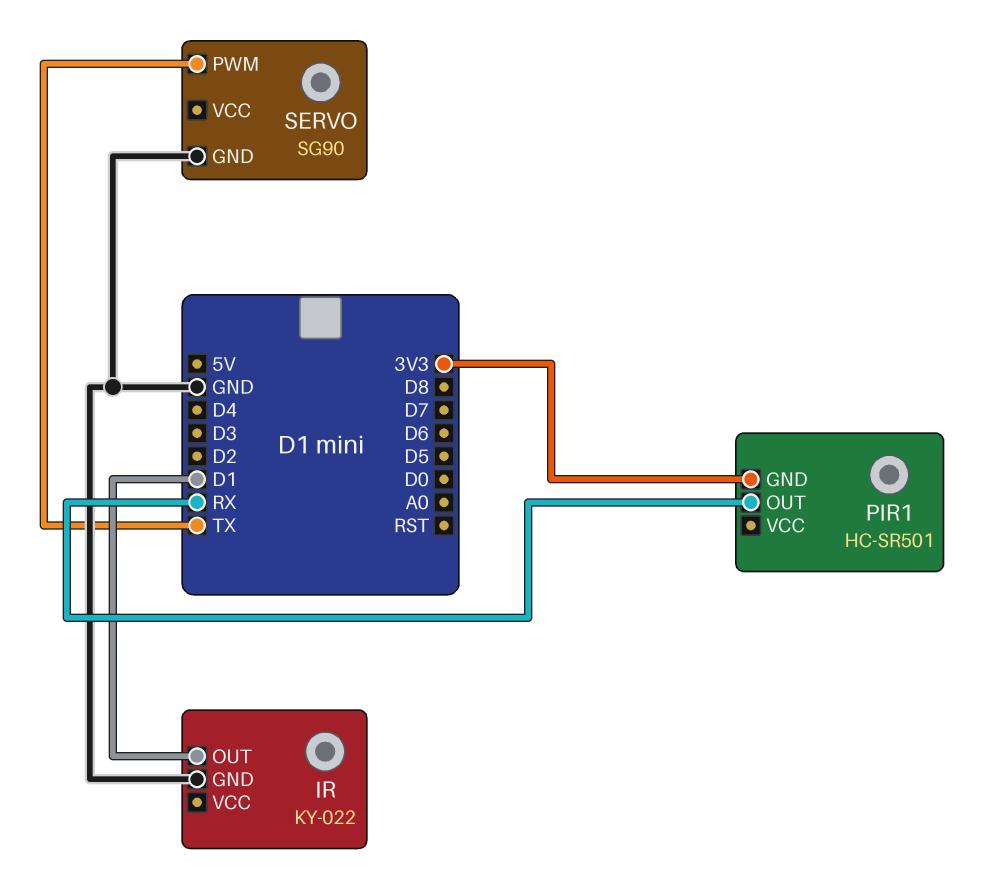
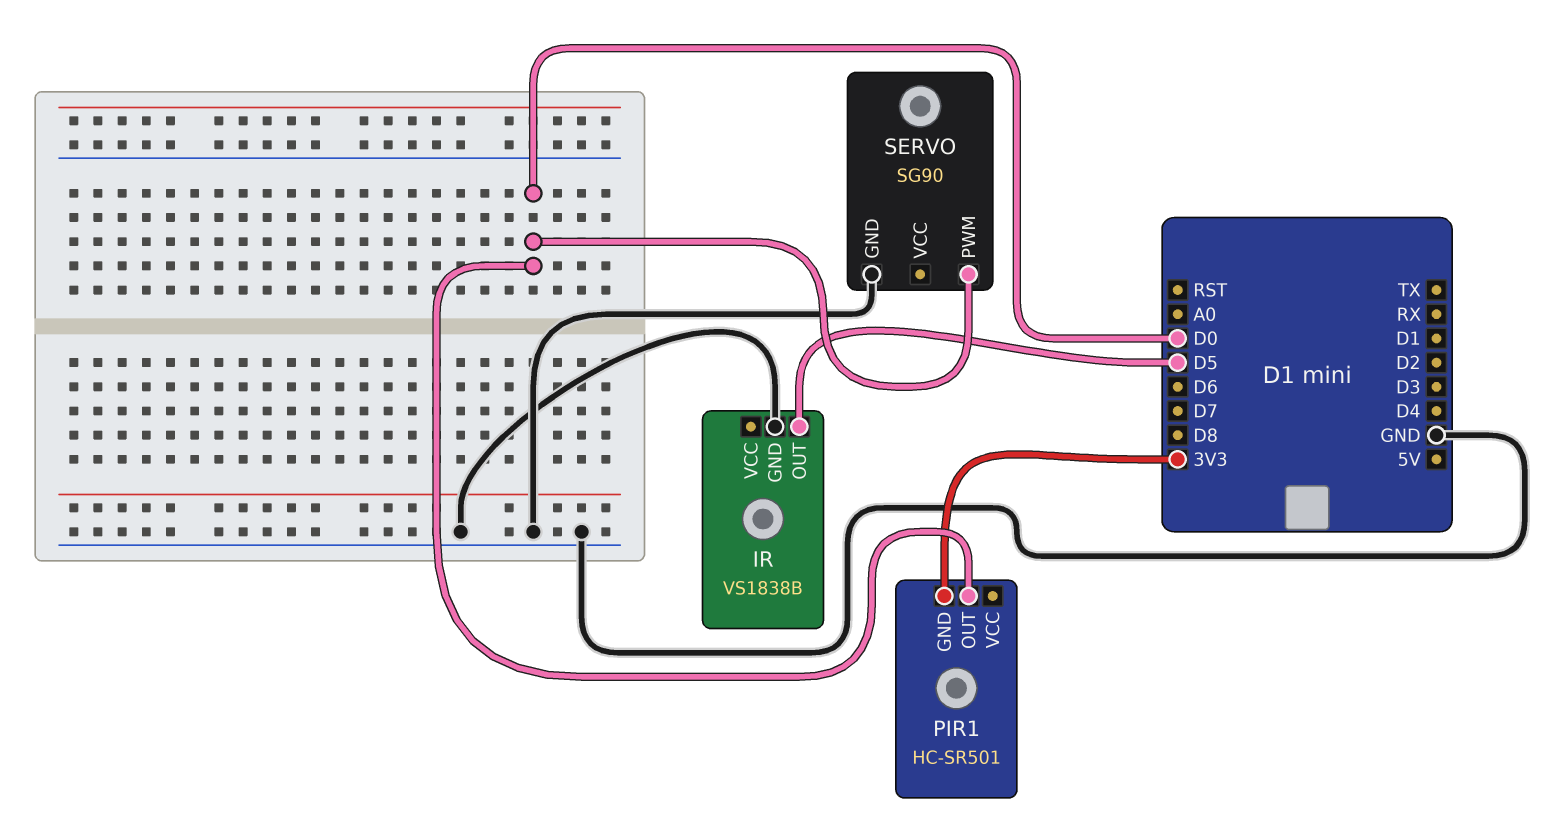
IR: KY-022 -> VS1838B
IR pin OUT: D1 -> D5
PIR1 pin OUT: RX -> D0
SERVO pin PWM: TX -> D0

